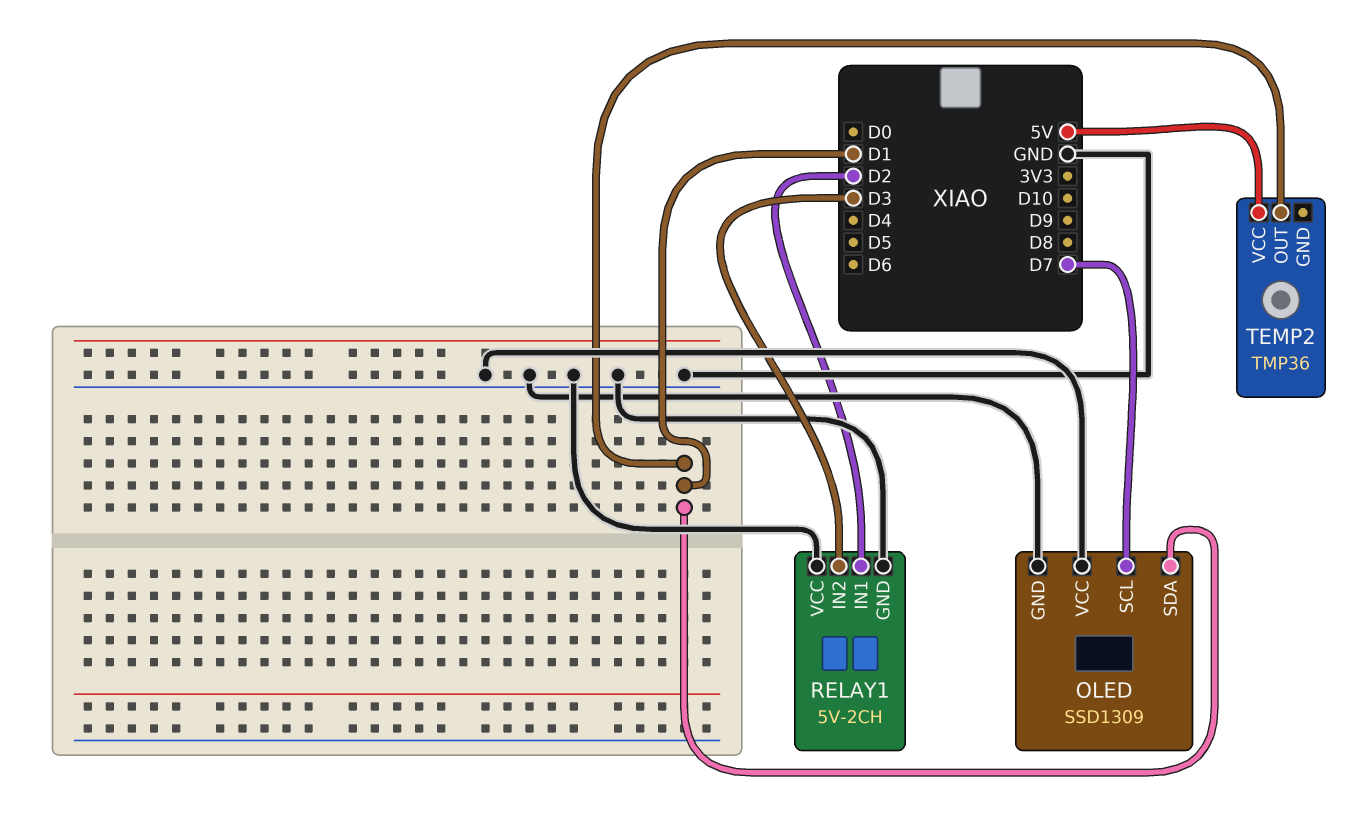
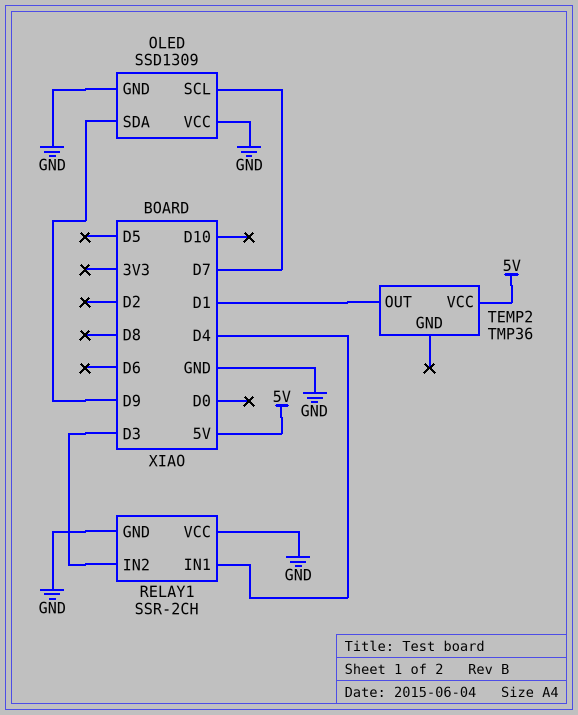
OLED pin SDA: D1 -> D9
RELAY1: 5V-2CH -> SSR-2CH
RELAY1 pin IN1: D2 -> D4

